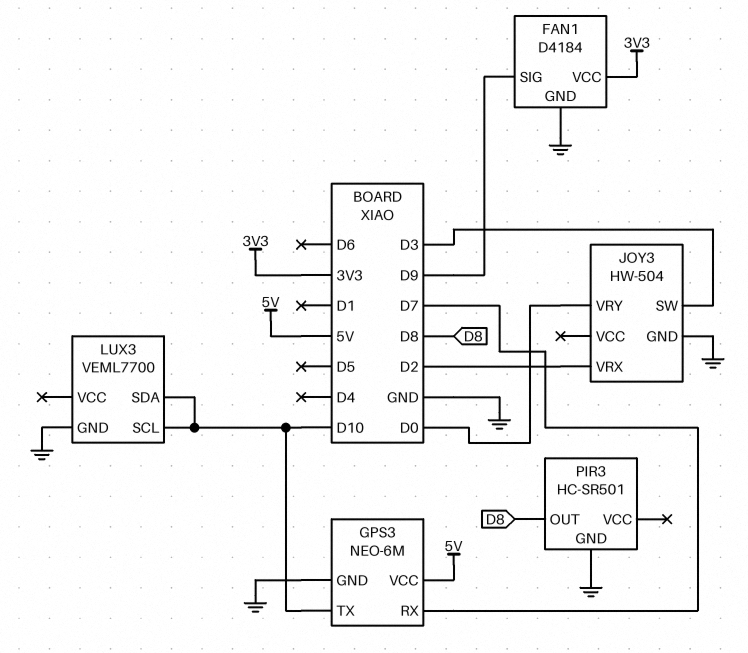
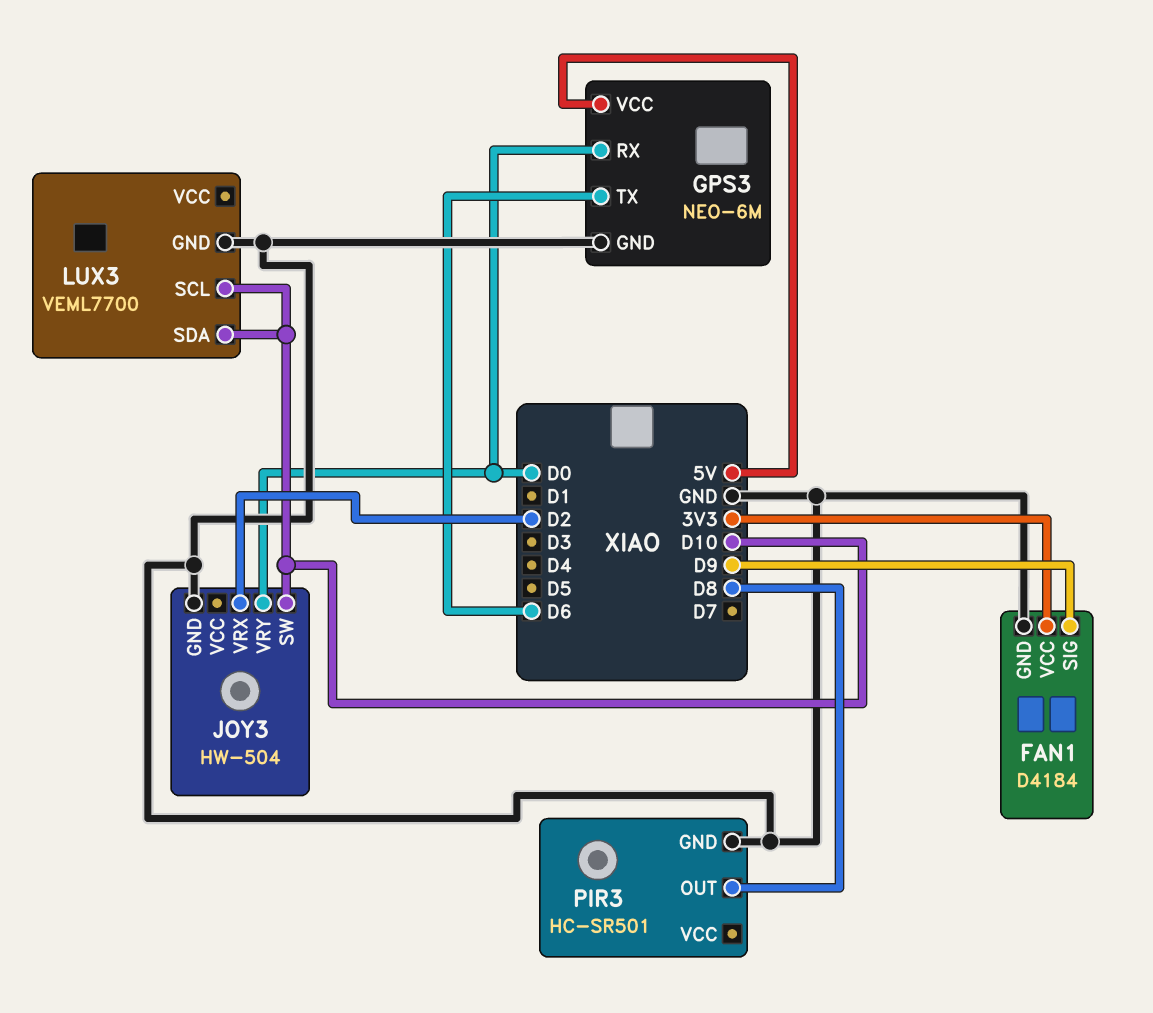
GPS3 pin RX: D7 -> D0
GPS3 pin TX: D10 -> D6
JOY3 pin SW: D3 -> D10

